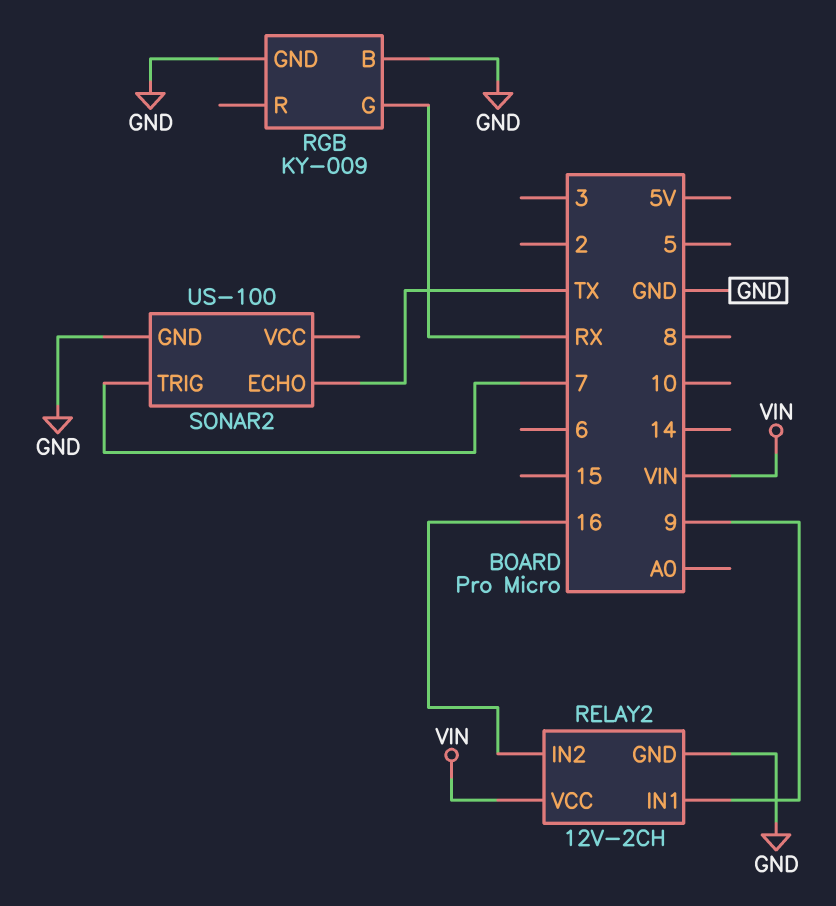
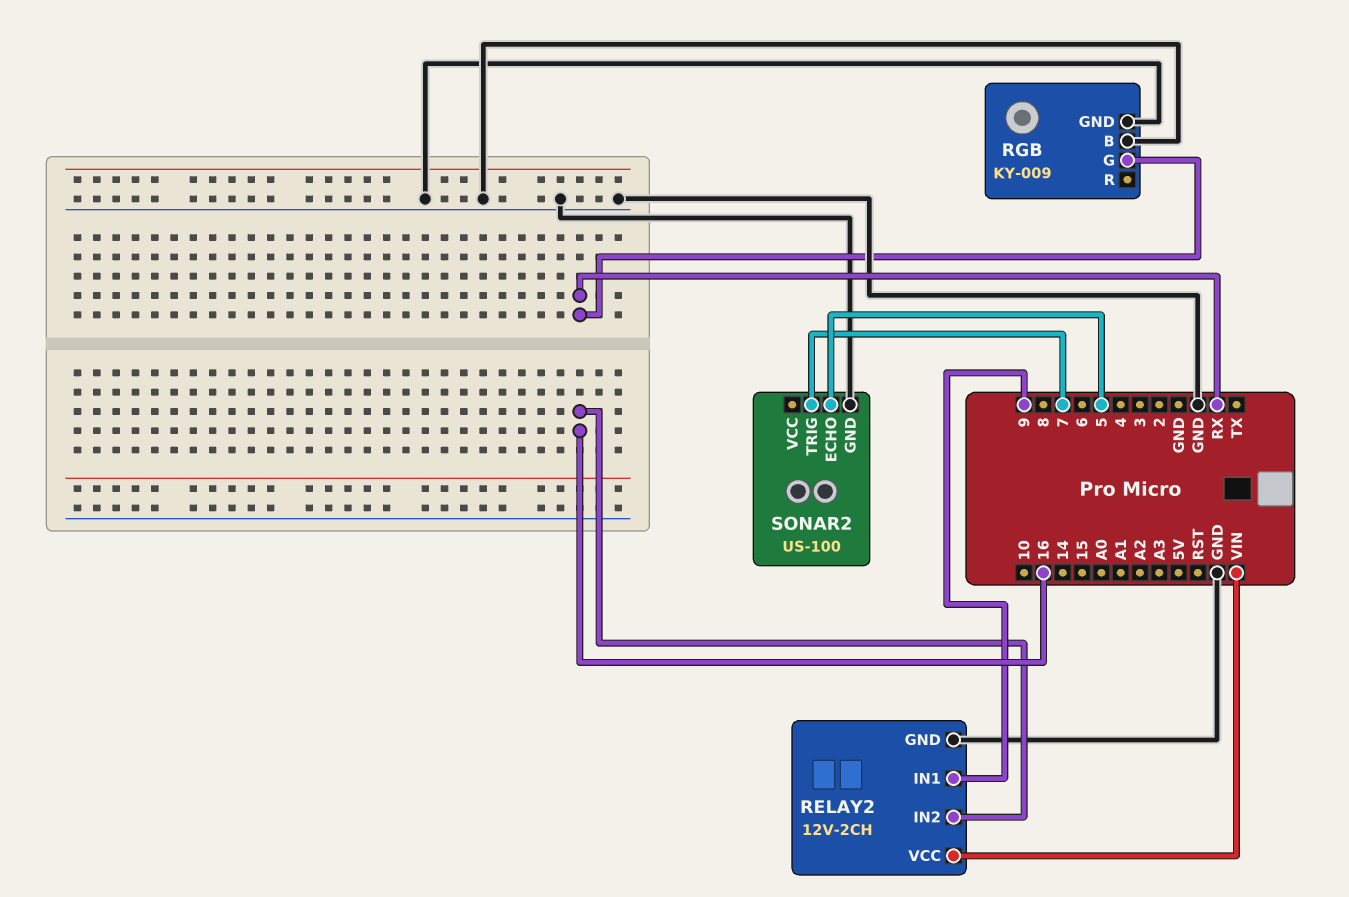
SONAR2 pin ECHO: TX -> 5

